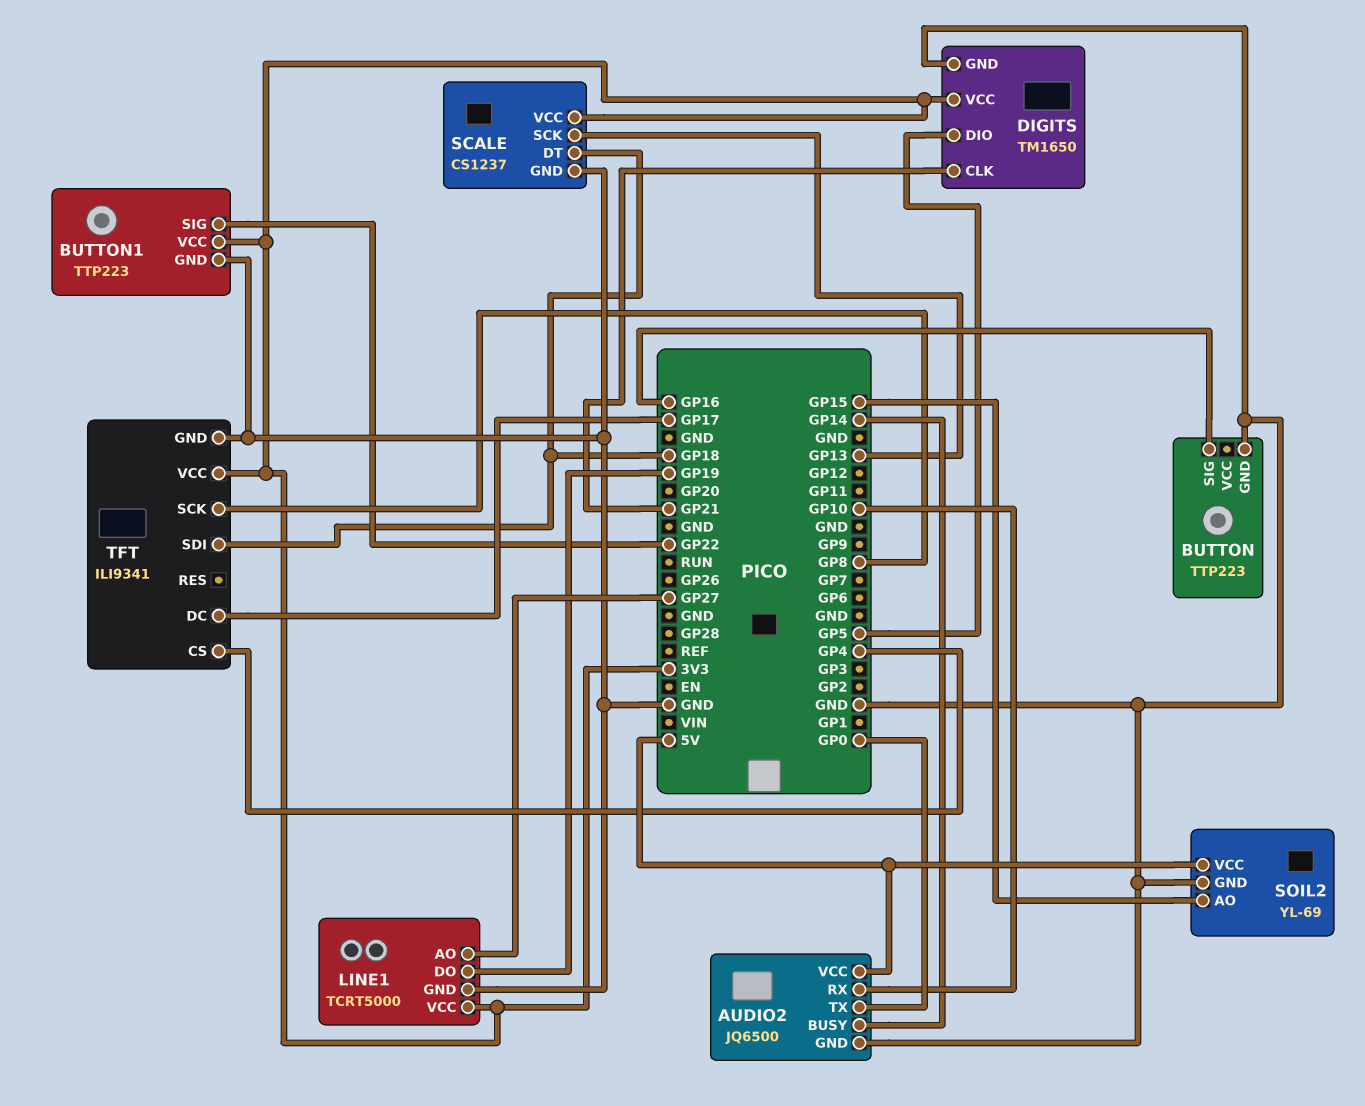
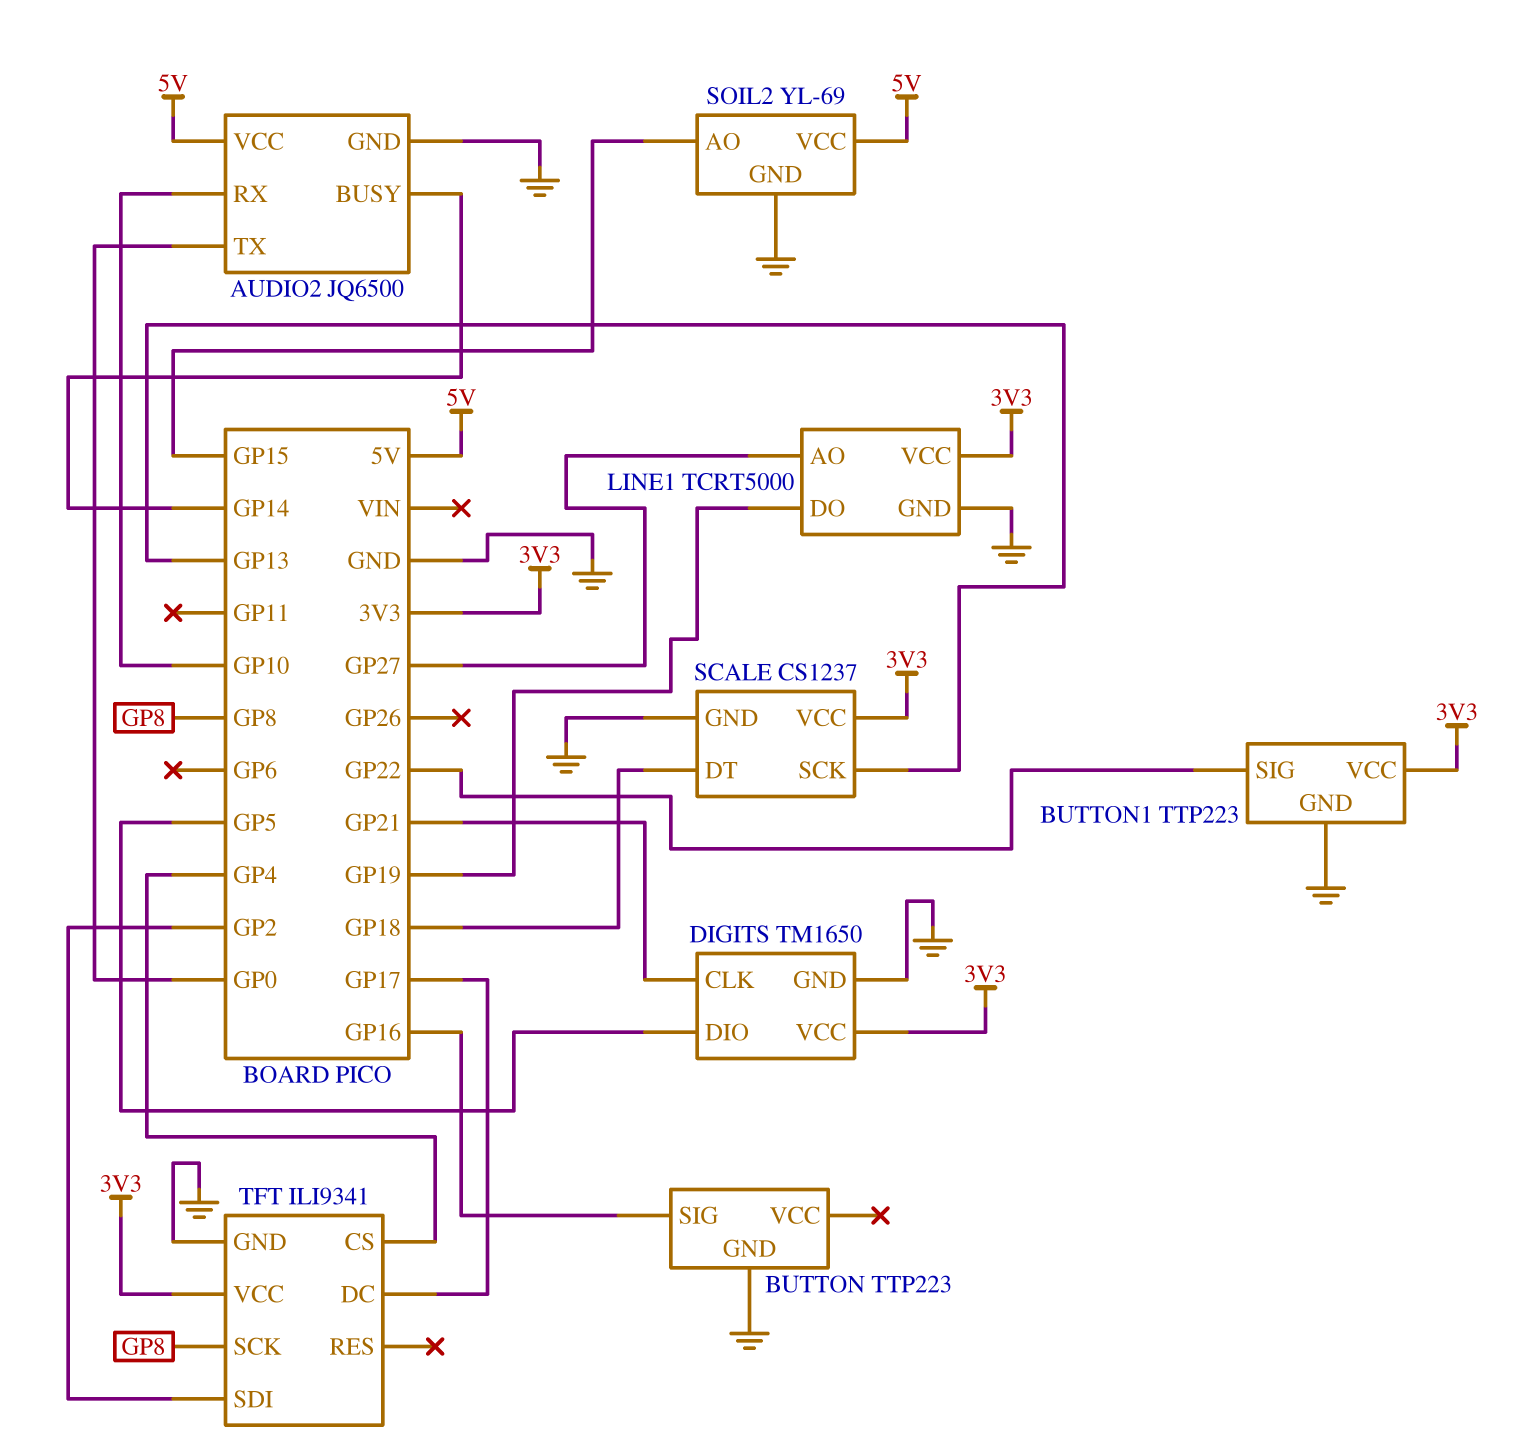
TFT pin SDI: GP18 -> GP2

